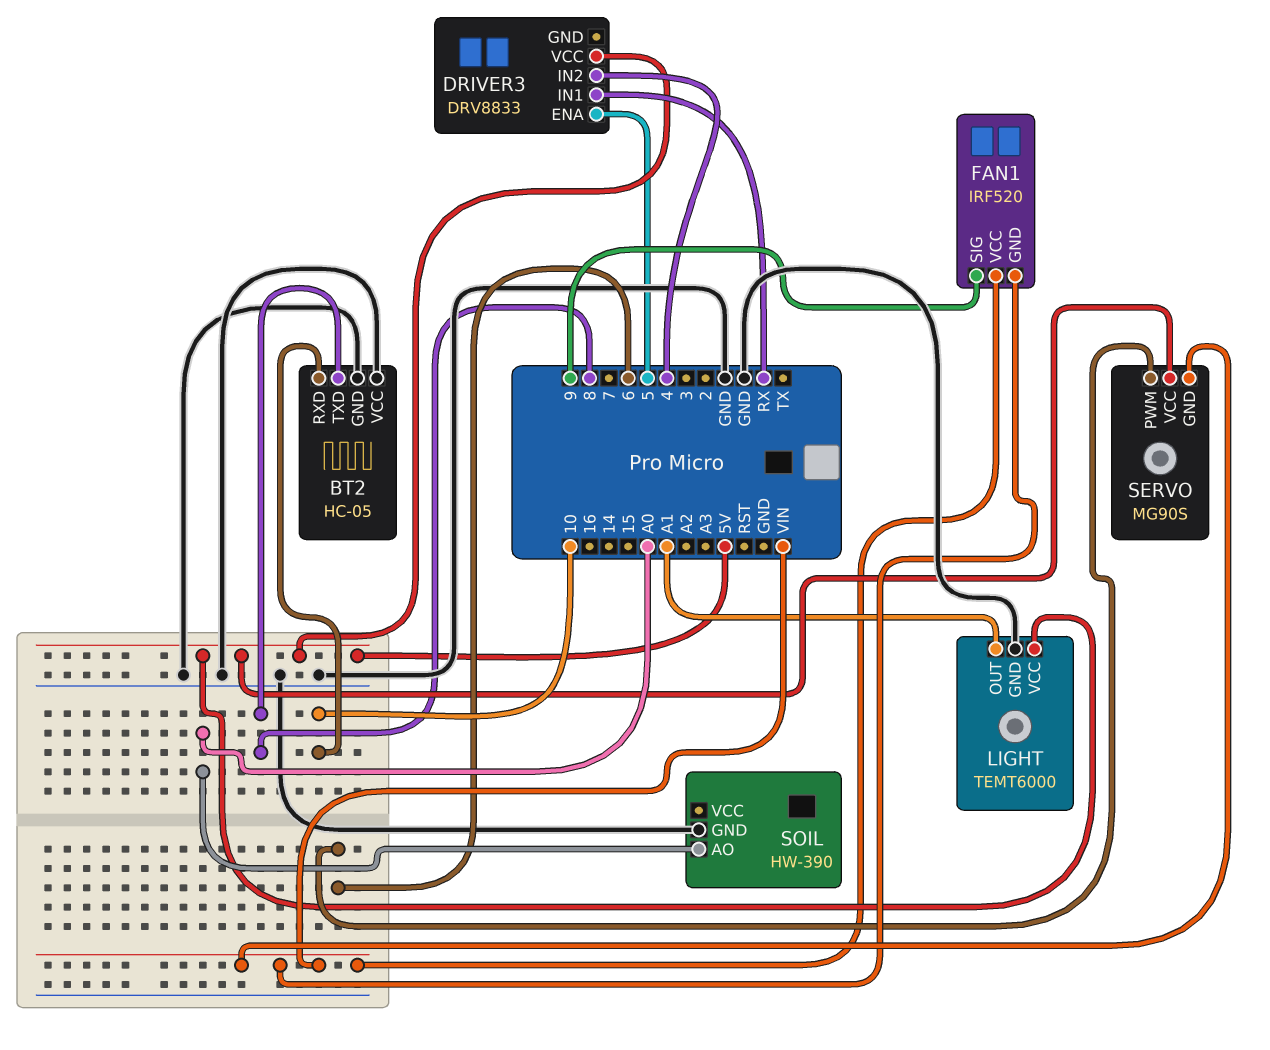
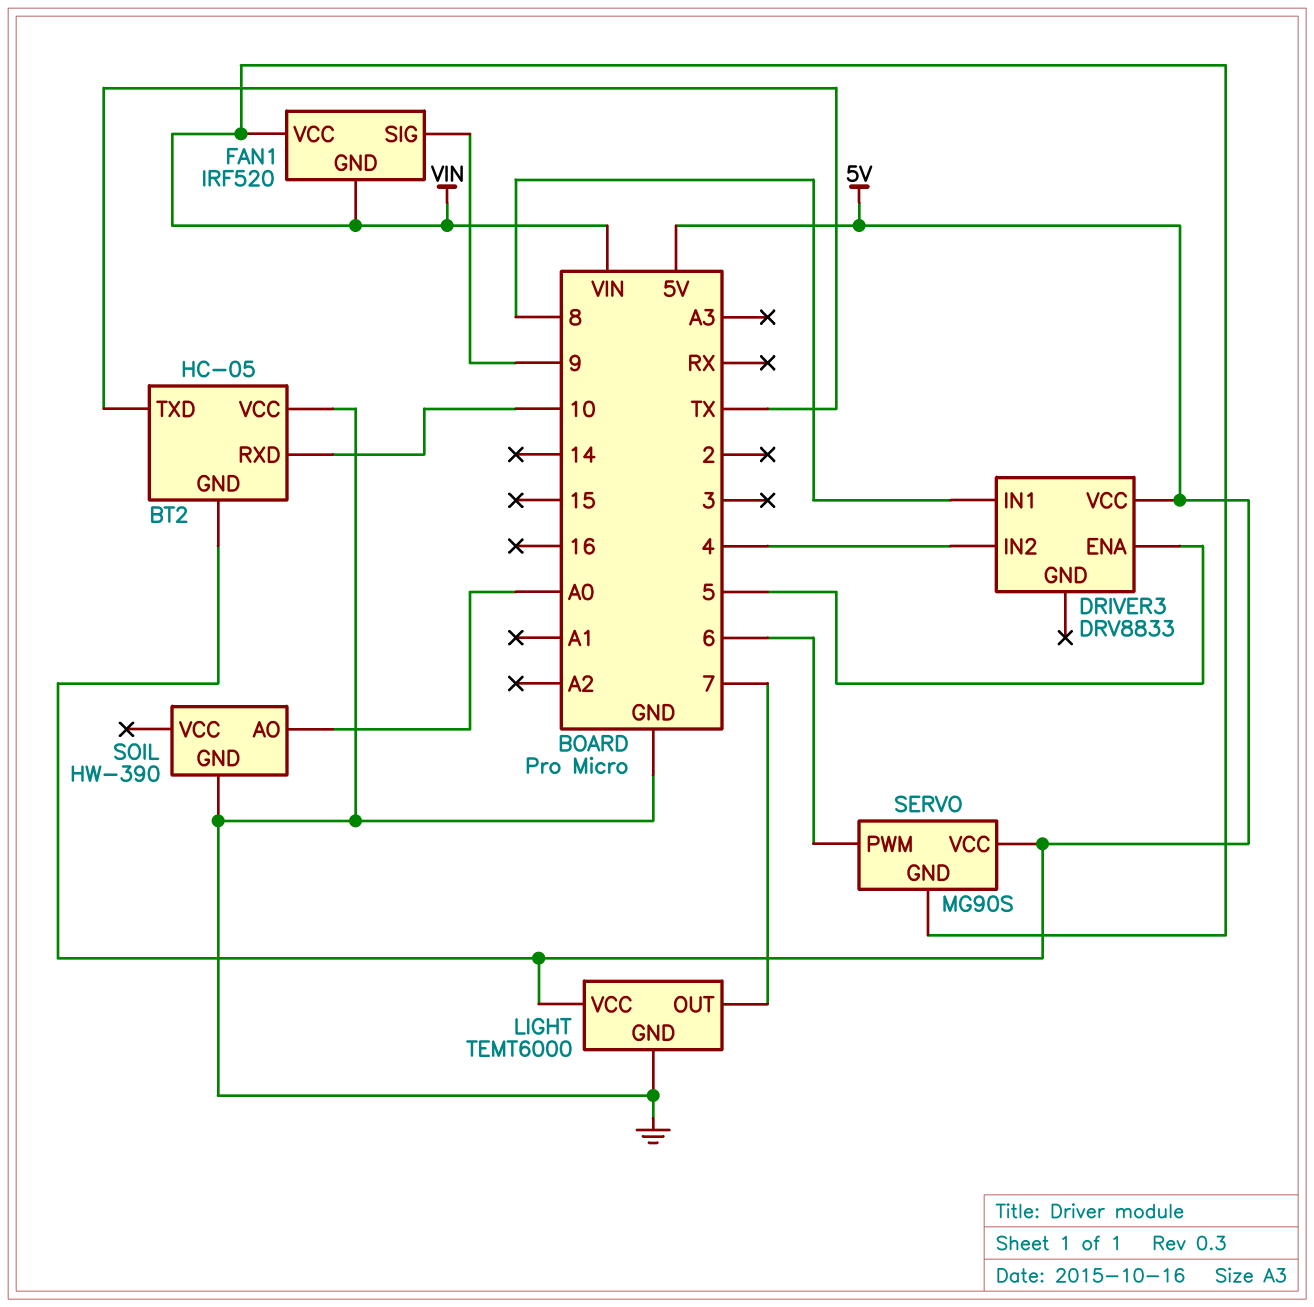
BT2 pin GND: GND -> 5V
BT2 pin TXD: 8 -> TX
DRIVER3 pin IN1: RX -> 8
LIGHT pin OUT: A1 -> 7

